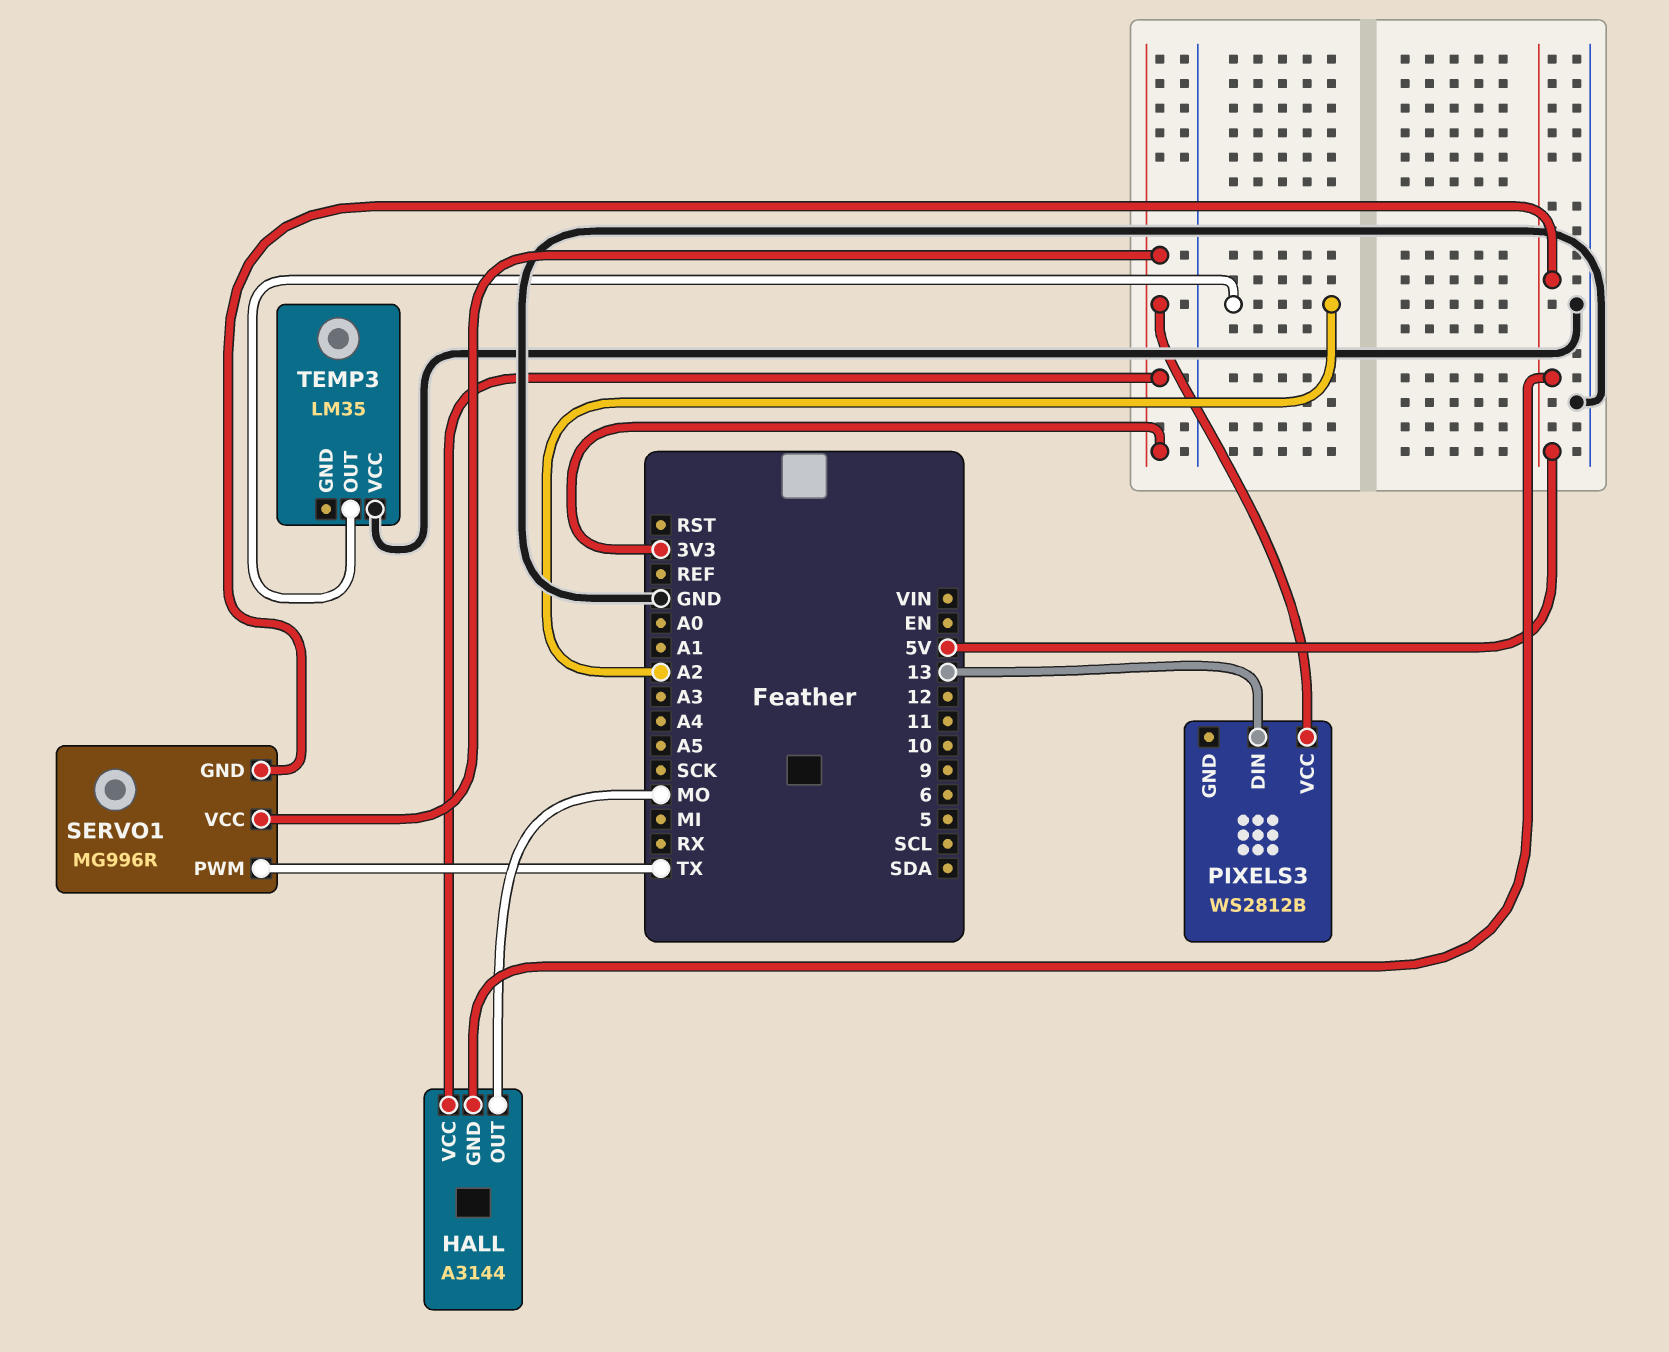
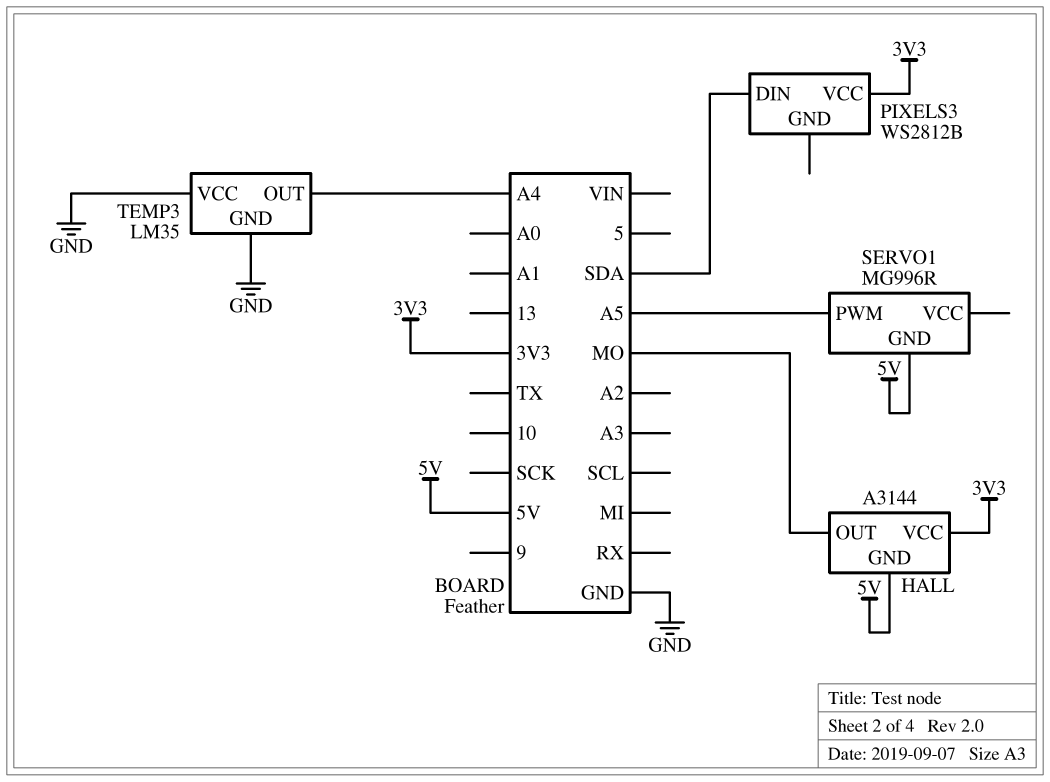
PIXELS3 pin DIN: 13 -> SDA
SERVO1 pin PWM: TX -> A5
SERVO1 pin VCC: 3V3 -> none
TEMP3 pin GND: none -> GND
TEMP3 pin OUT: A2 -> A4

